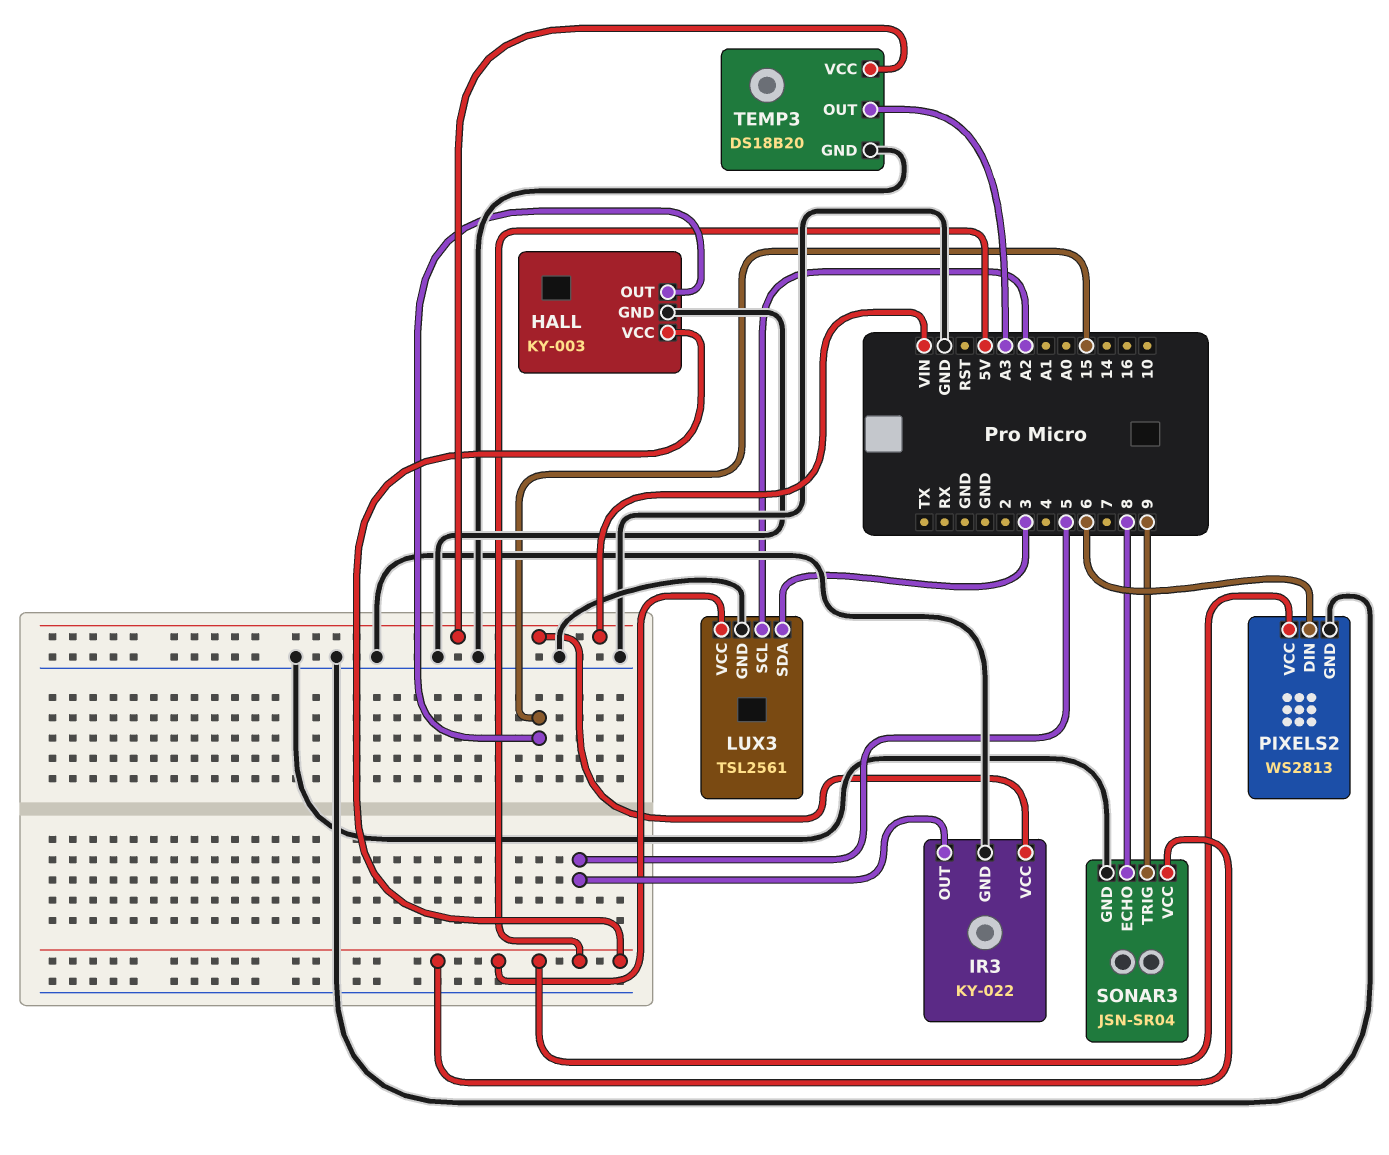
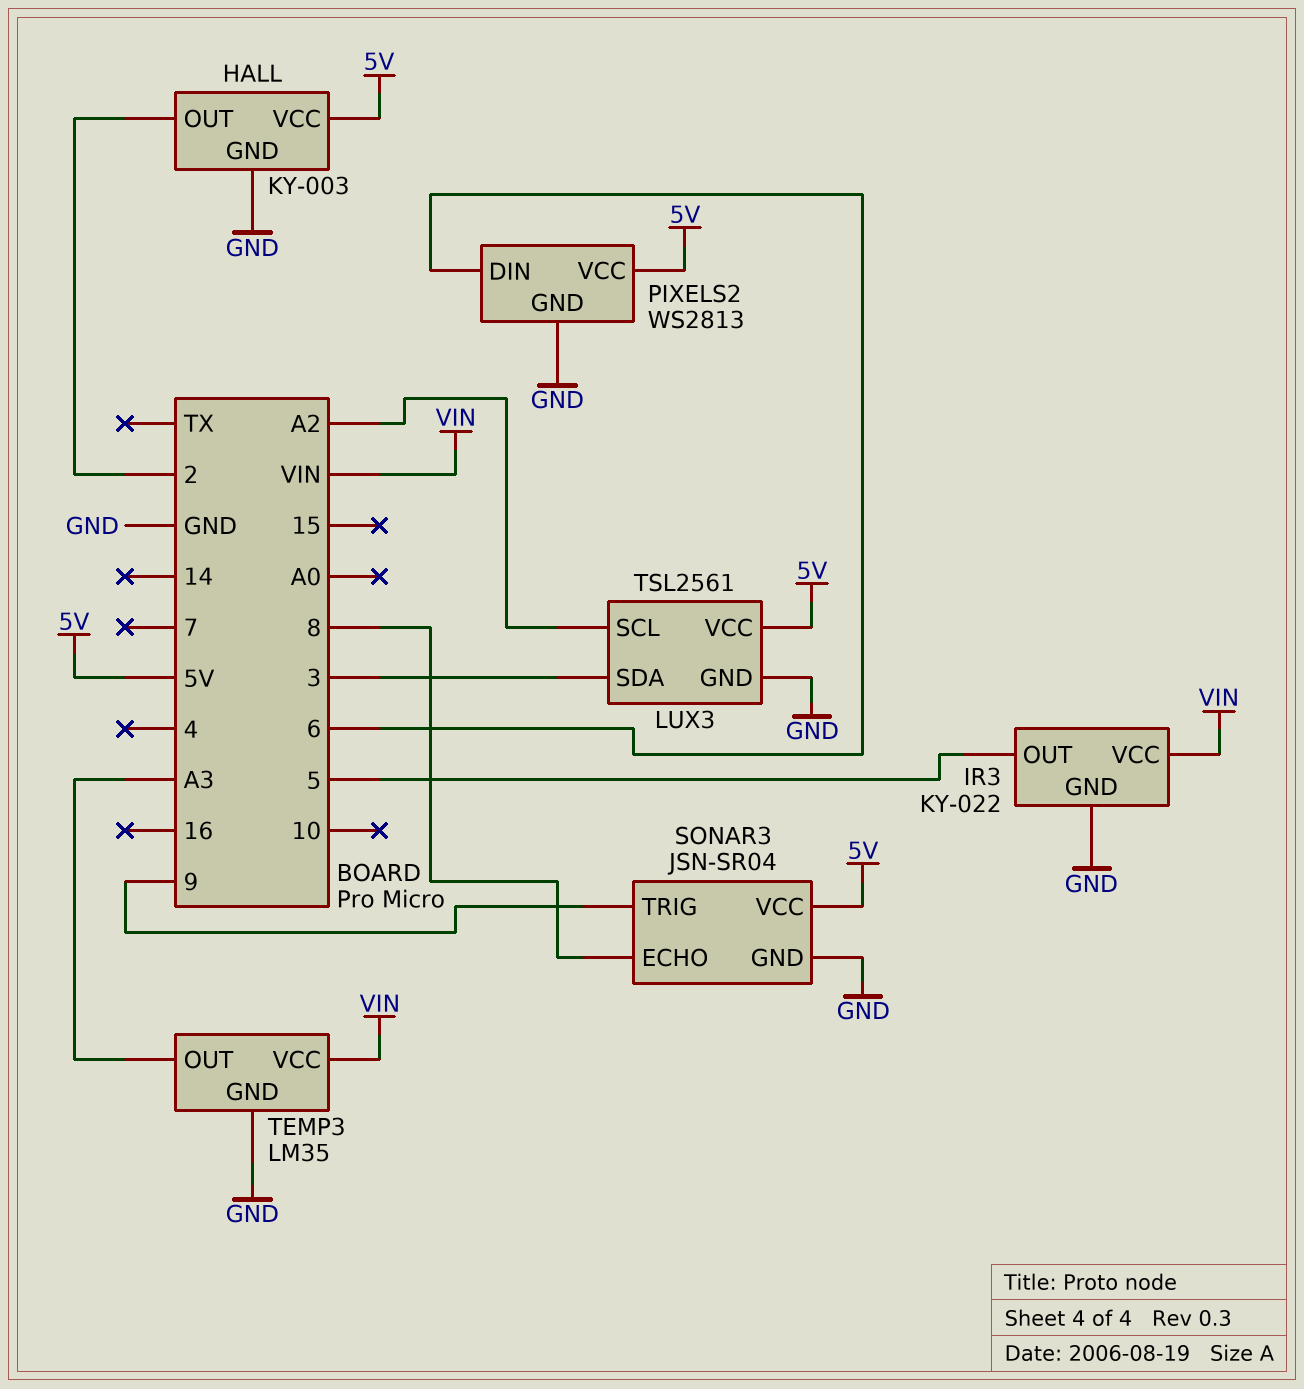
HALL pin OUT: 15 -> 2
TEMP3: DS18B20 -> LM35

